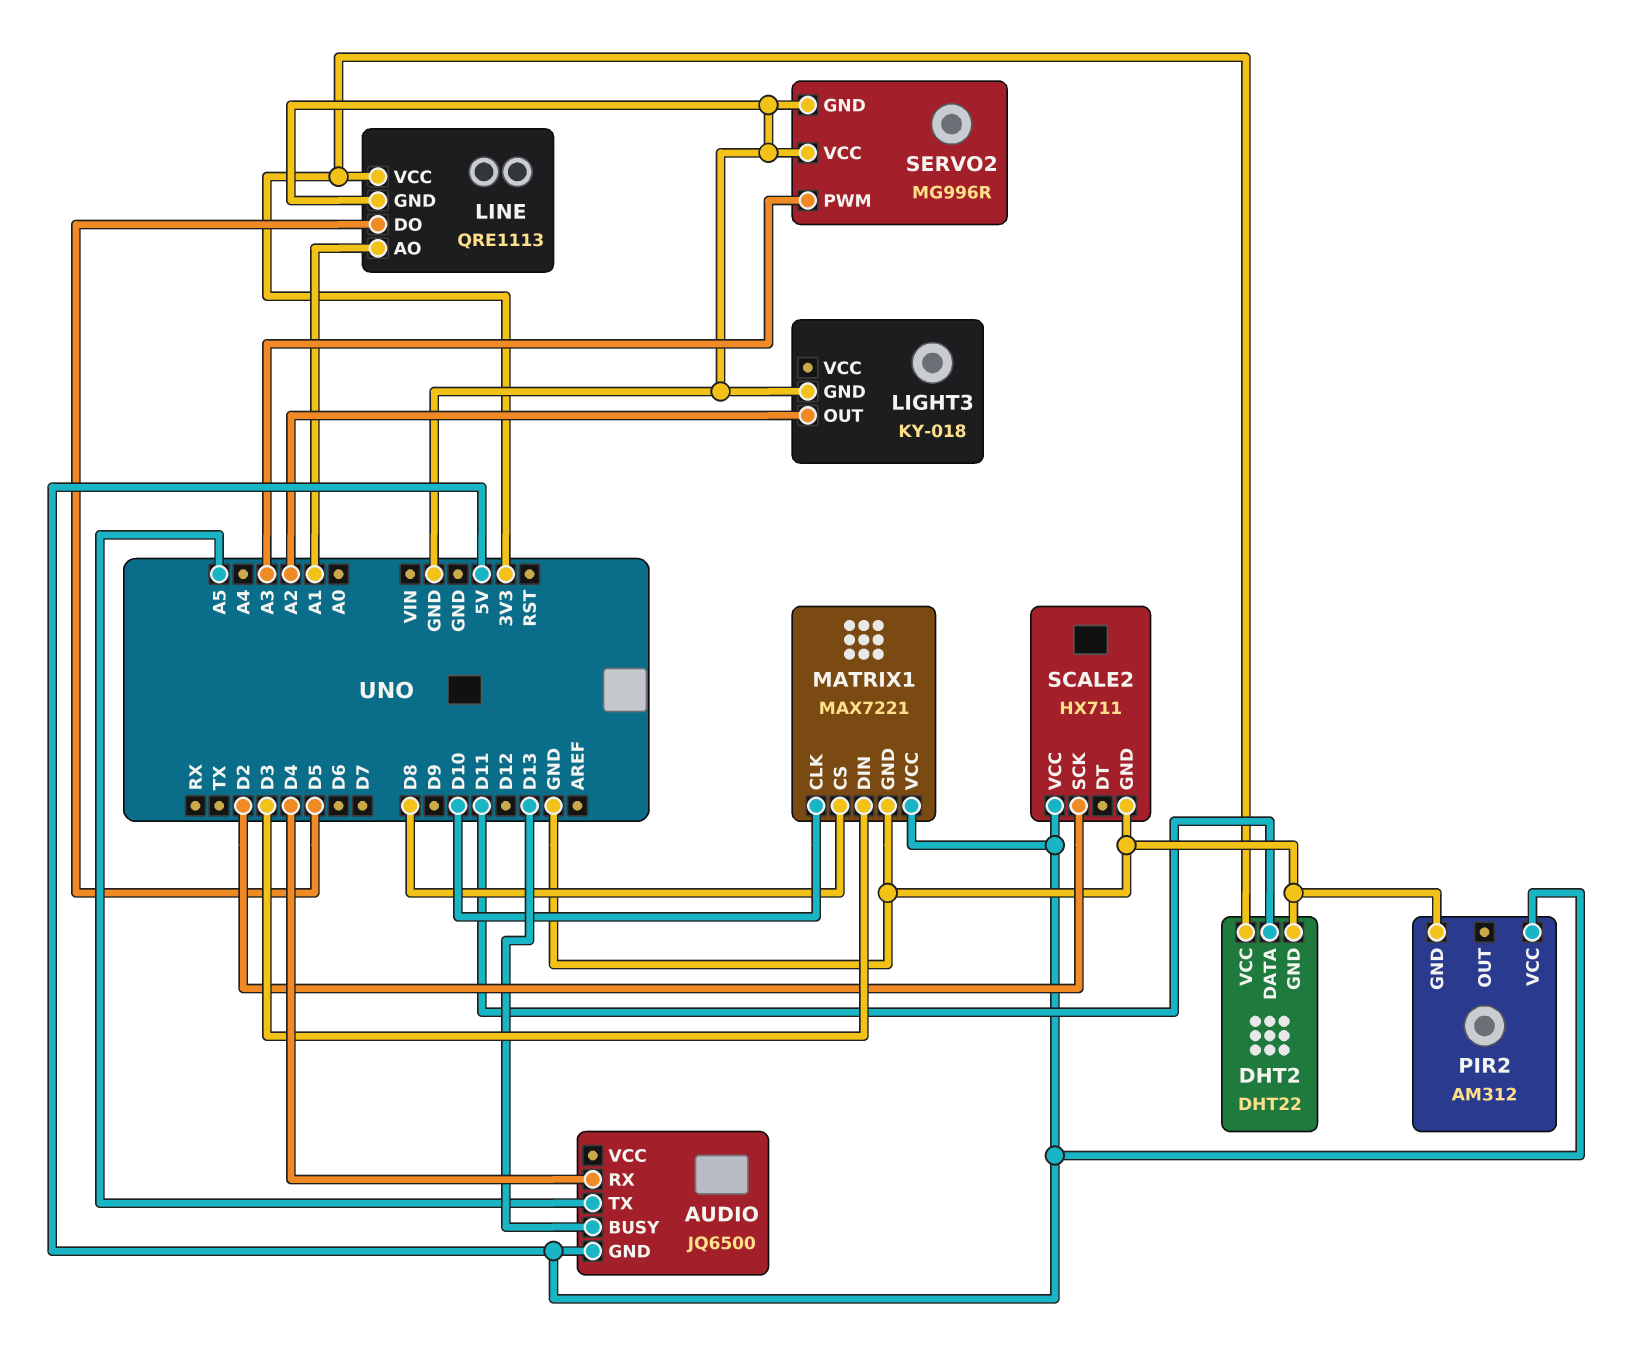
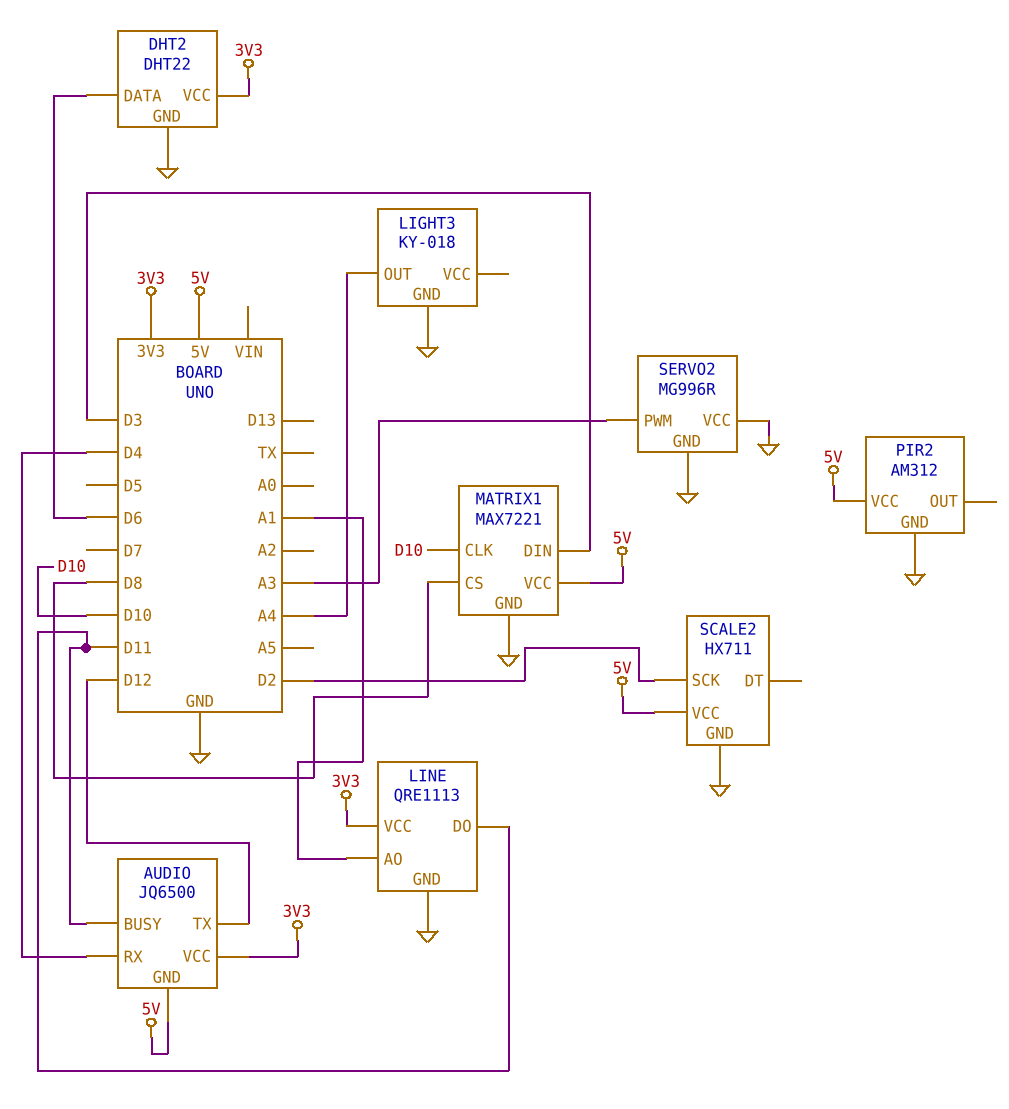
AUDIO pin BUSY: D13 -> D11
AUDIO pin TX: A5 -> D12
AUDIO pin VCC: none -> 3V3
DHT2 pin DATA: D11 -> D6
LIGHT3 pin OUT: A2 -> A4
LINE pin DO: D5 -> D11

